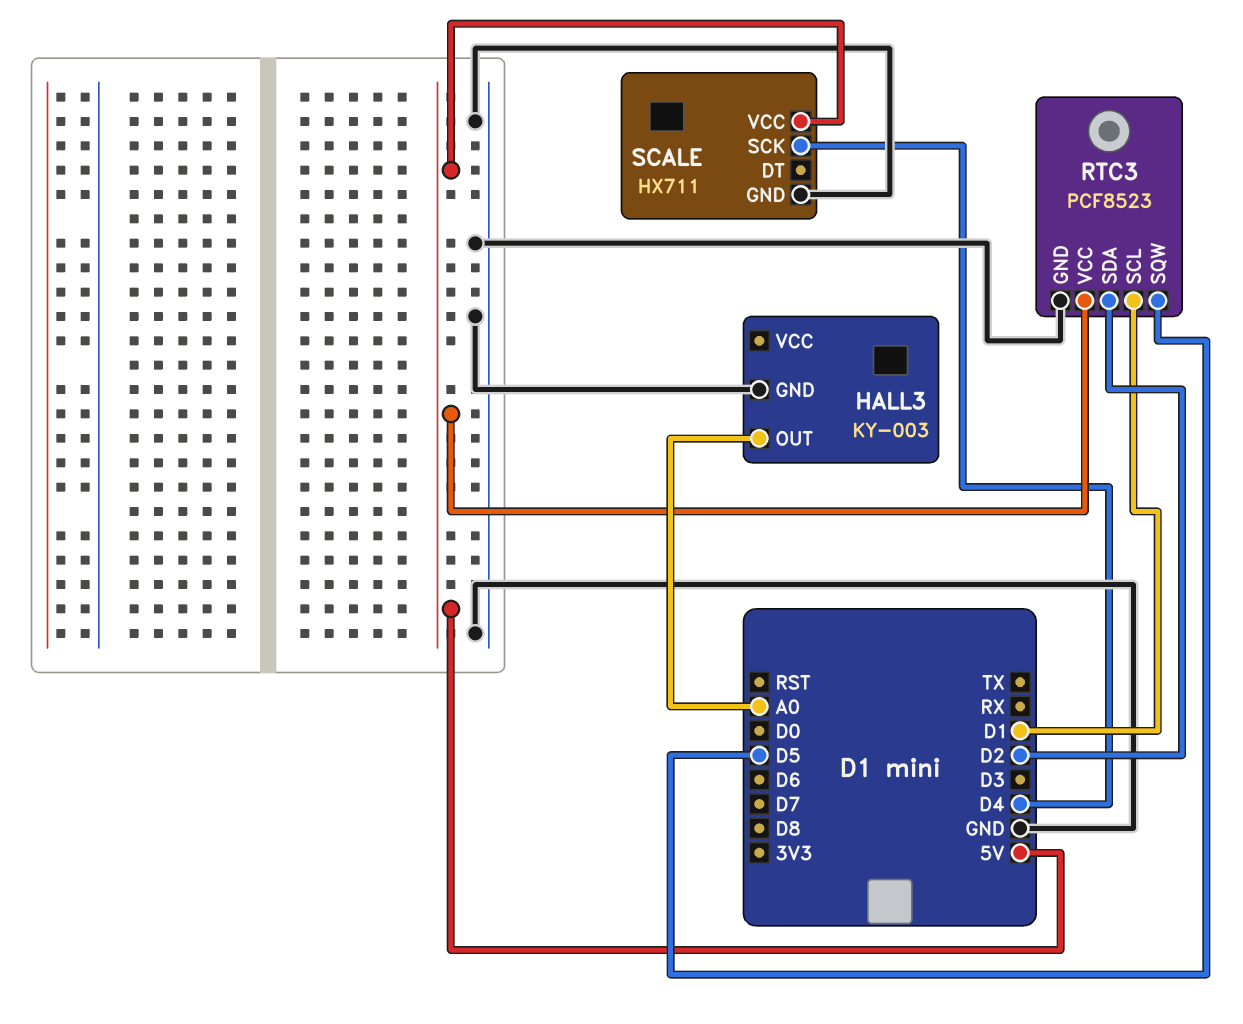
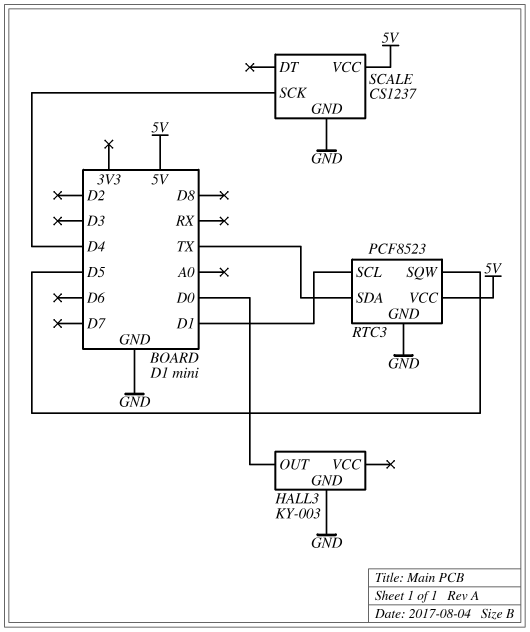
HALL3 pin OUT: A0 -> D0
RTC3 pin SDA: D2 -> TX
SCALE: HX711 -> CS1237

